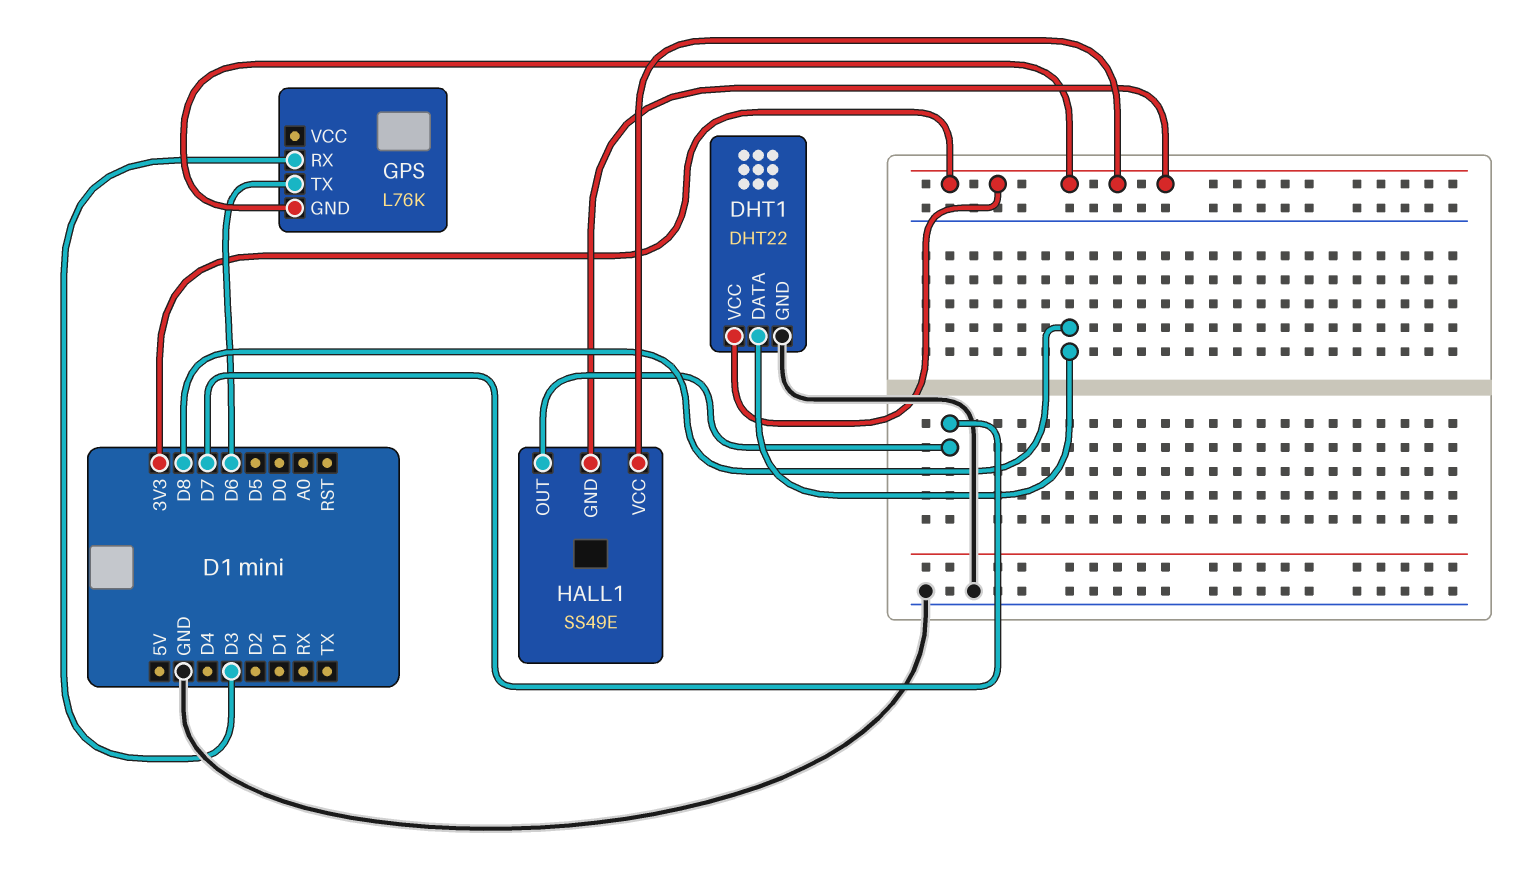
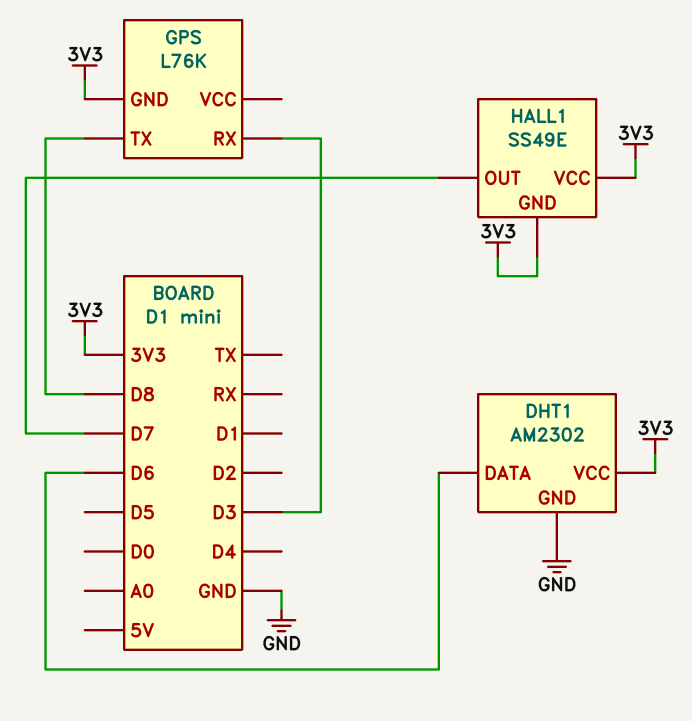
DHT1: DHT22 -> AM2302
DHT1 pin DATA: D8 -> D6
GPS pin TX: D6 -> D8

